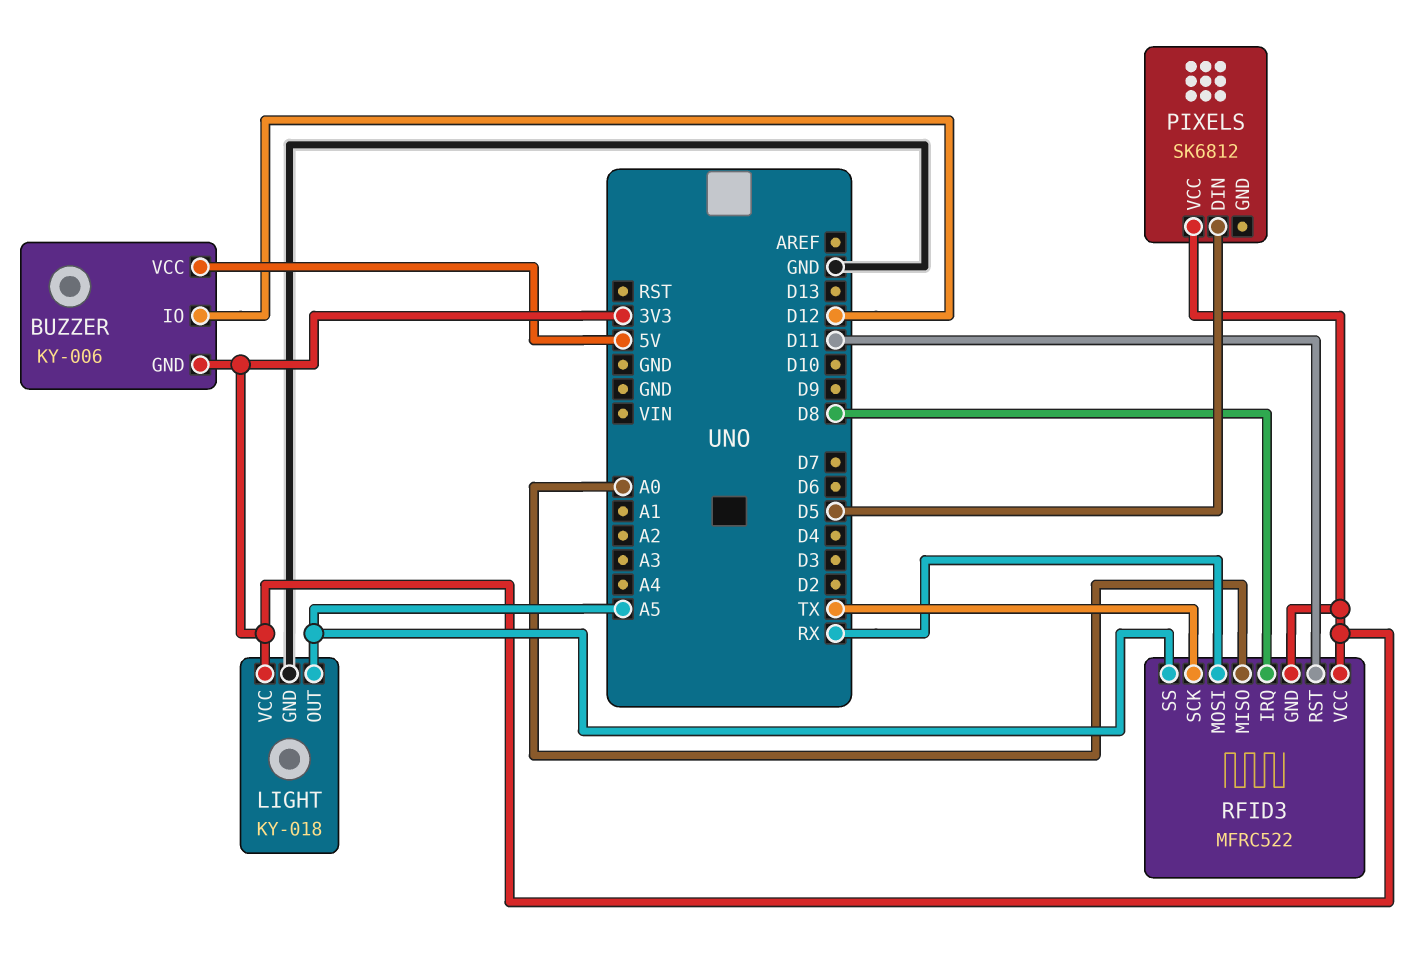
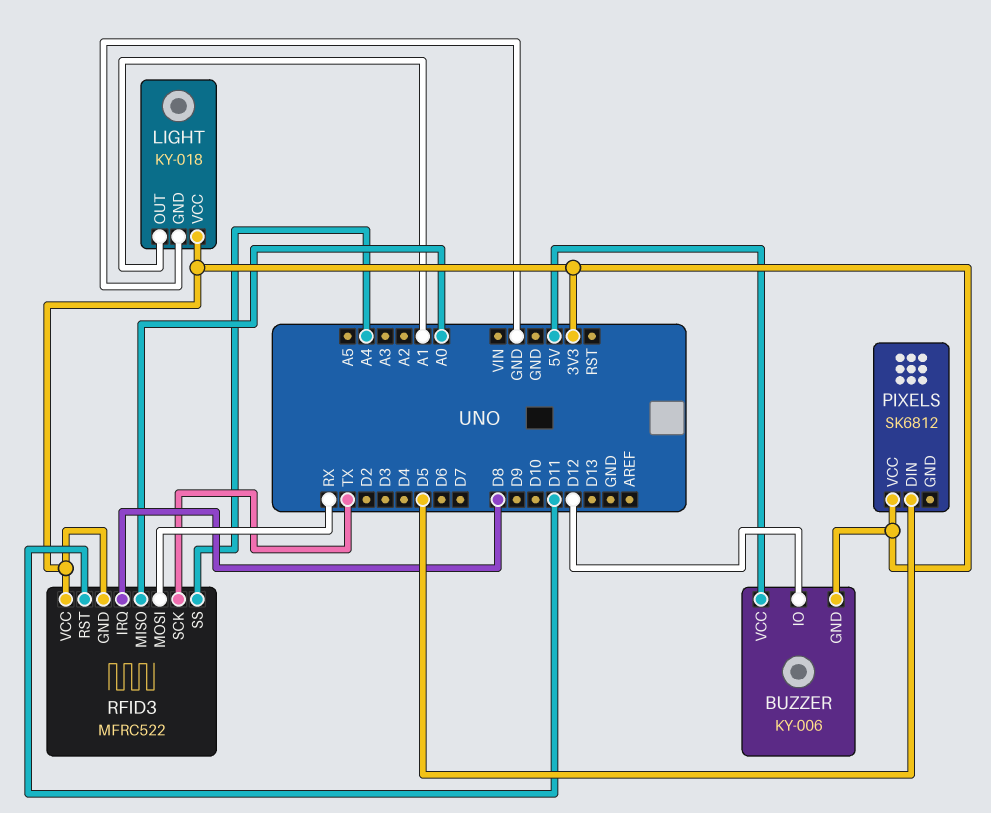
LIGHT pin OUT: A5 -> A1
RFID3 pin SS: A5 -> A4

